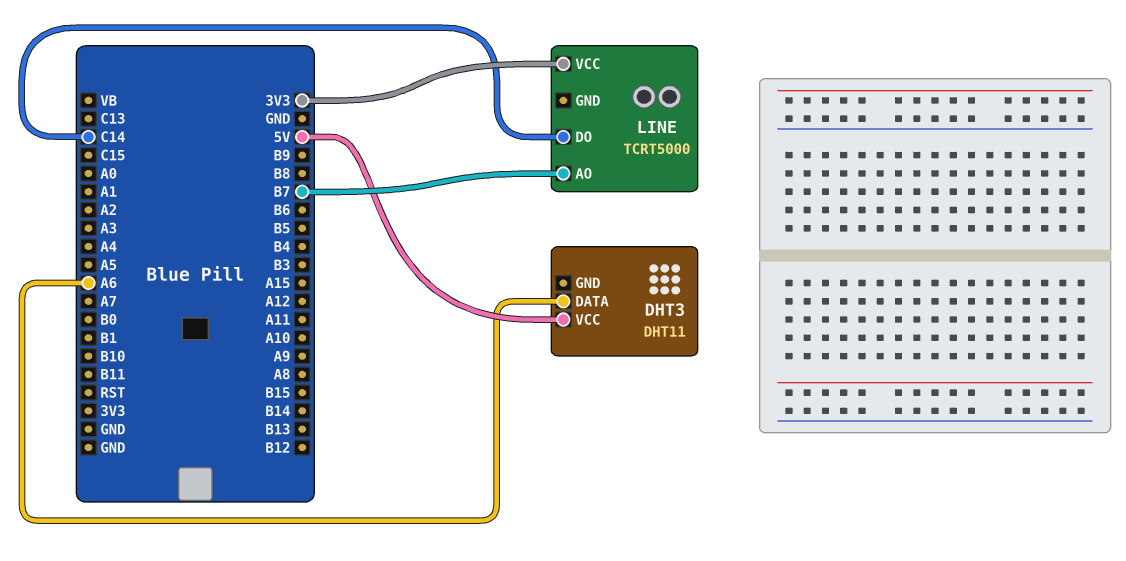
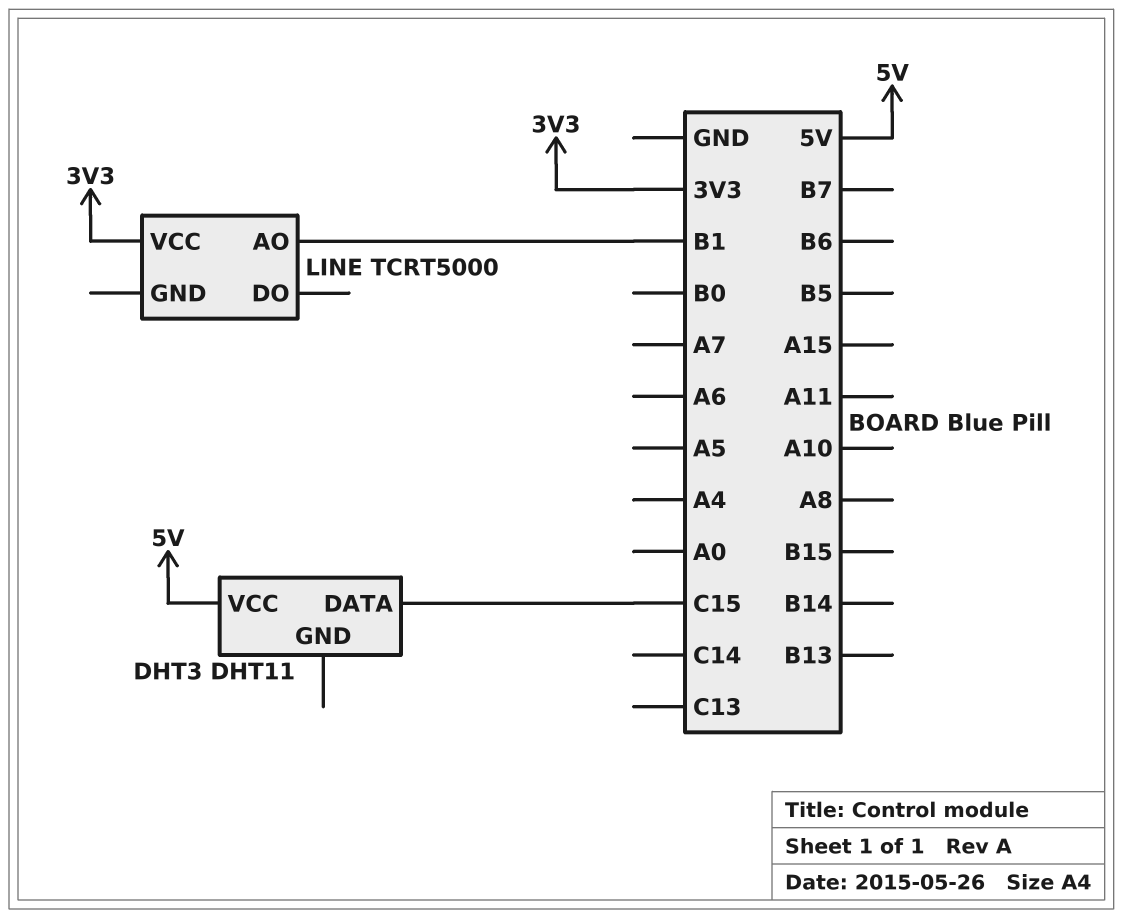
DHT3 pin DATA: A6 -> C15
LINE pin AO: B7 -> B1
LINE pin DO: C14 -> none

